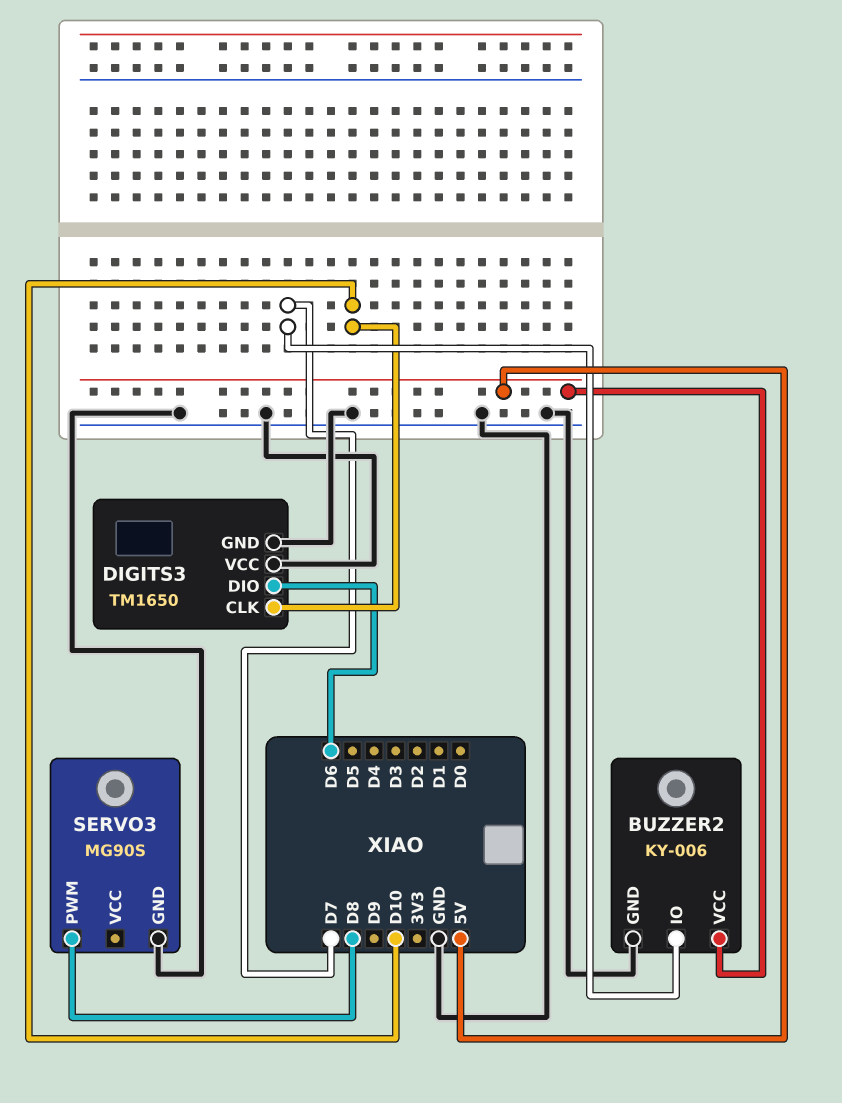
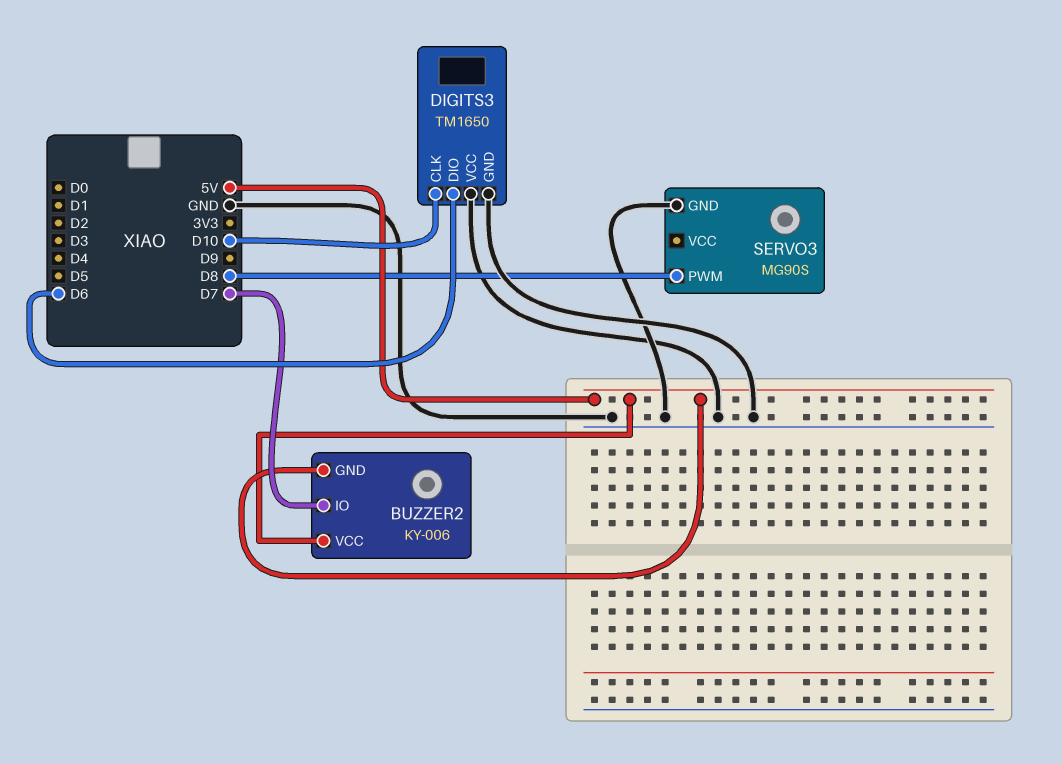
BUZZER2 pin GND: GND -> 5V

